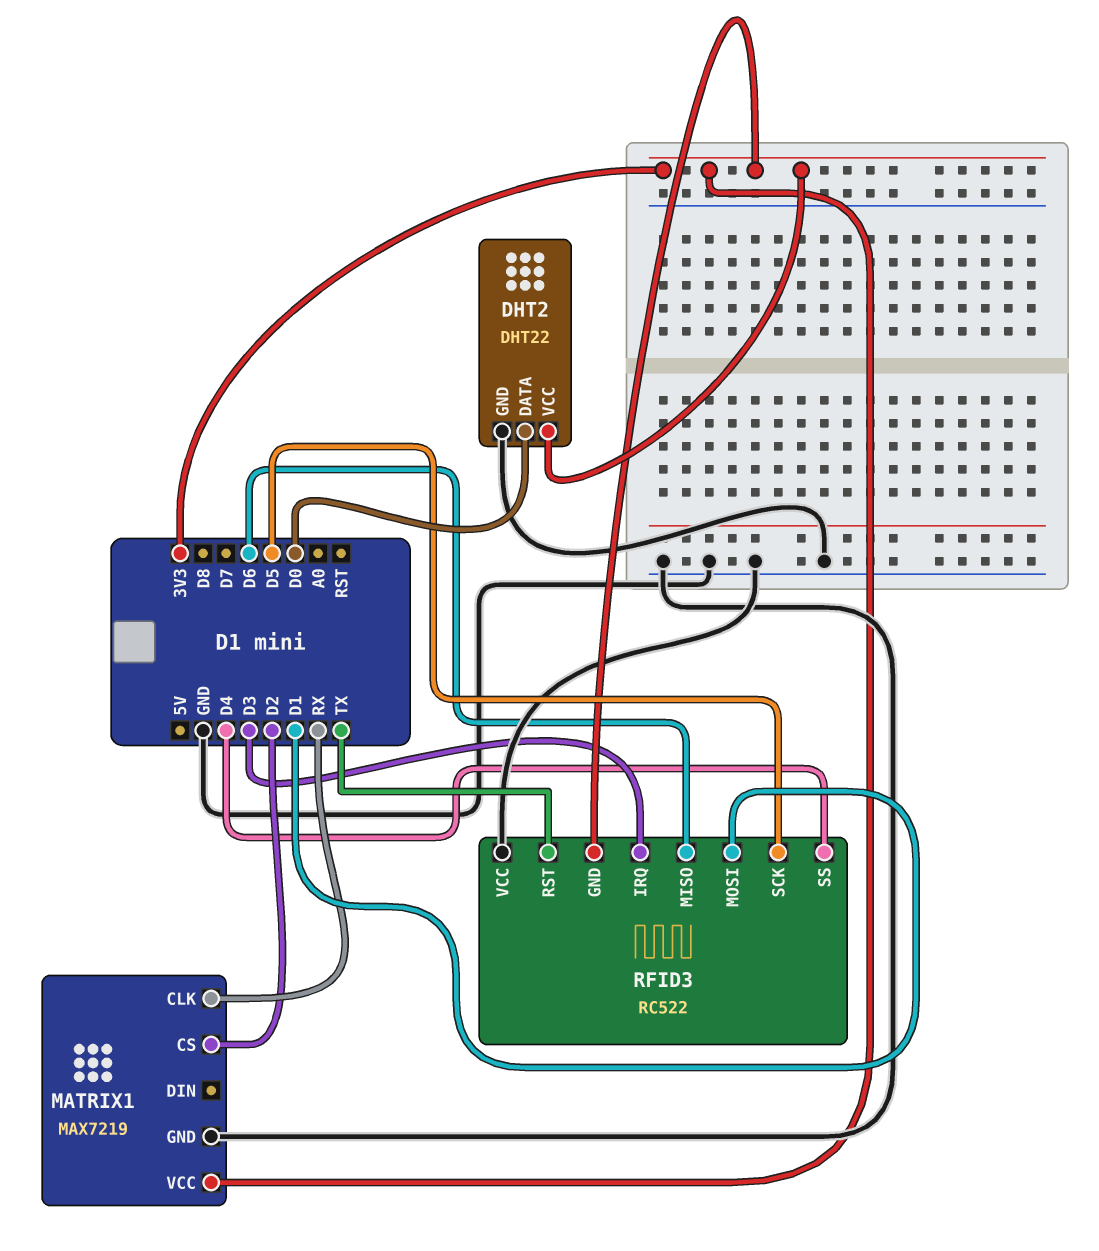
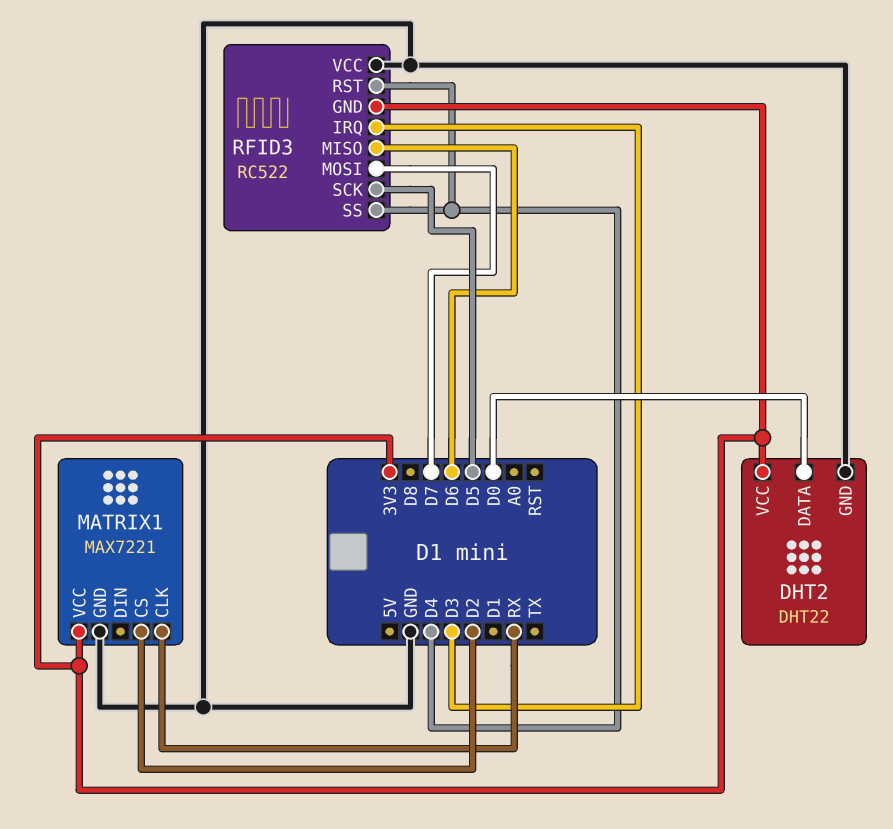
MATRIX1: MAX7219 -> MAX7221
RFID3 pin MOSI: D1 -> D7
RFID3 pin RST: TX -> D4

